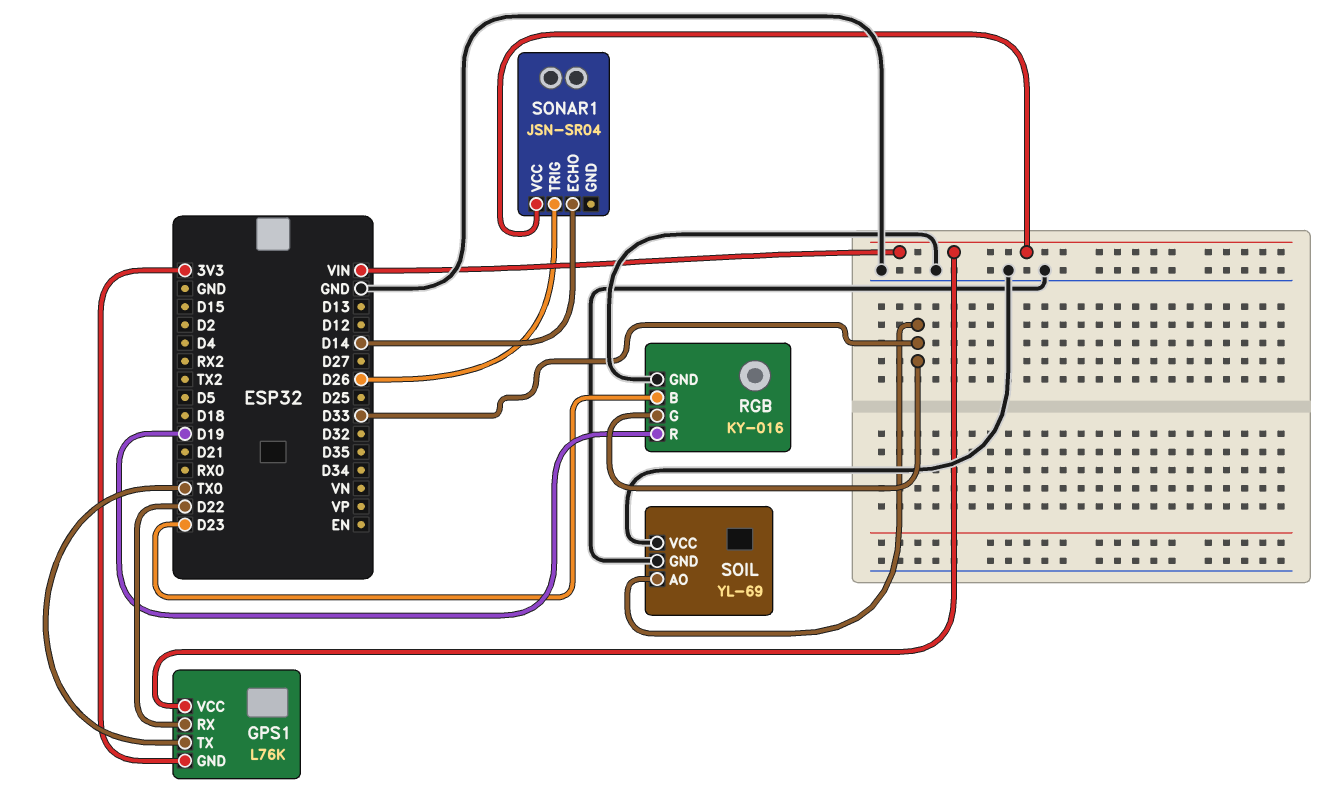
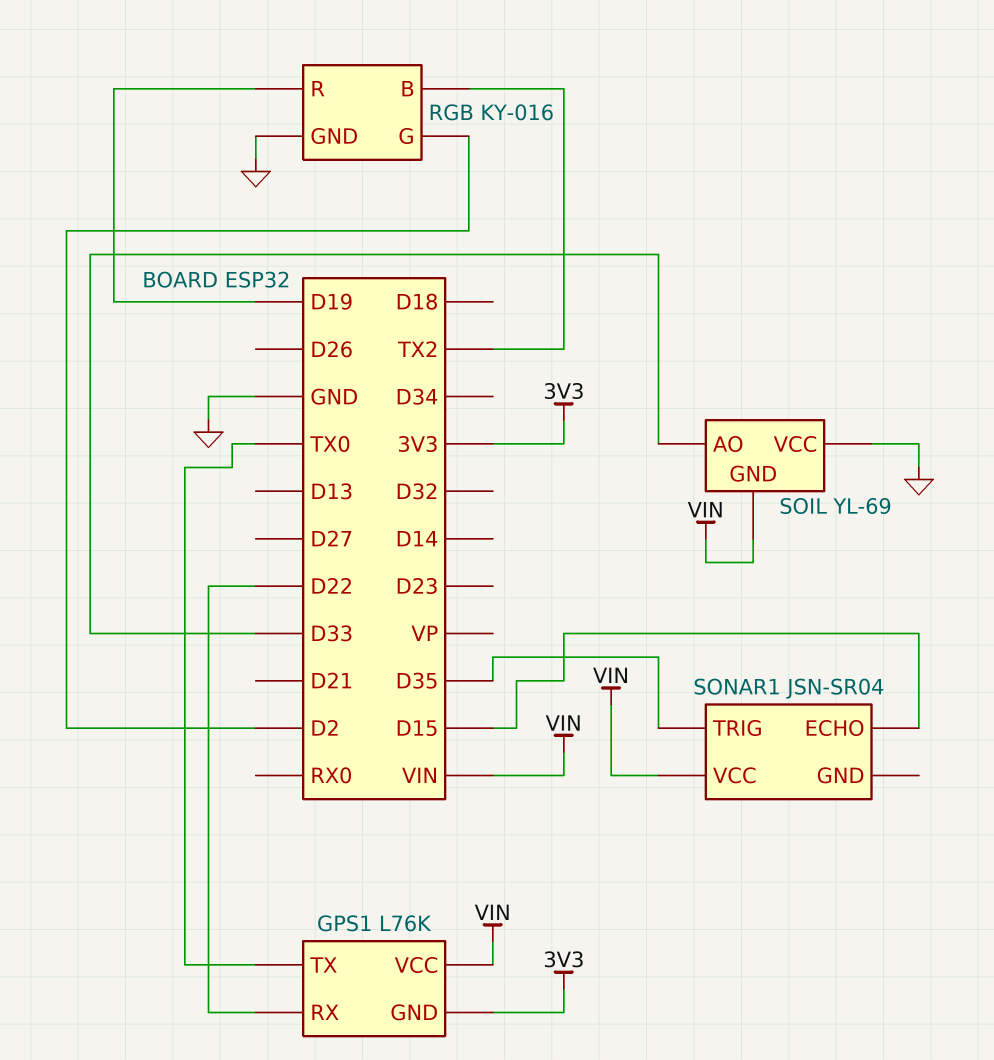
RGB pin B: D23 -> TX2
RGB pin G: D33 -> D2
SOIL pin GND: GND -> VIN
SONAR1 pin ECHO: D14 -> D15
SONAR1 pin TRIG: D26 -> D35

